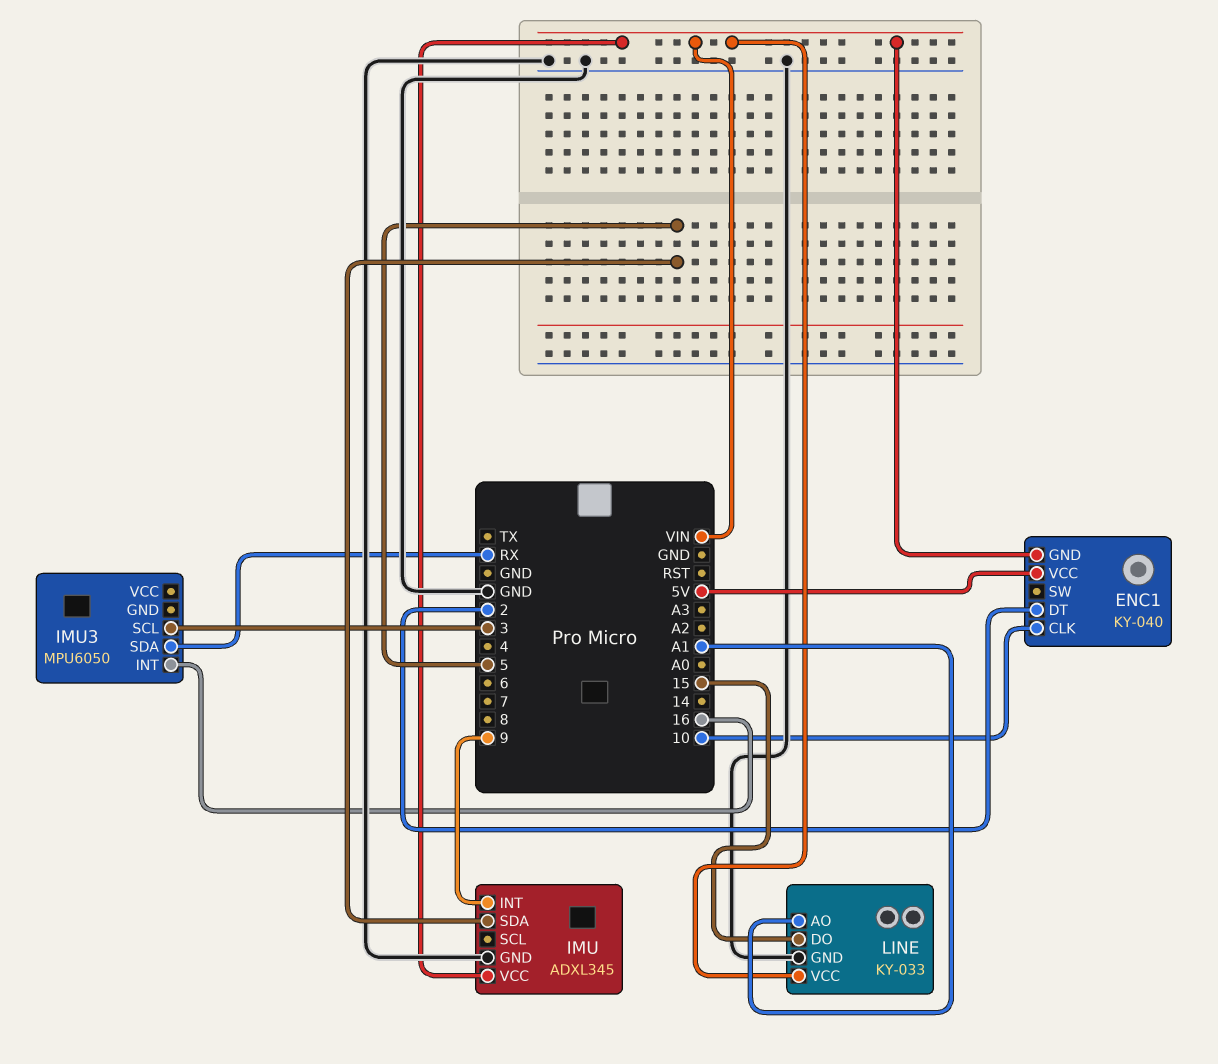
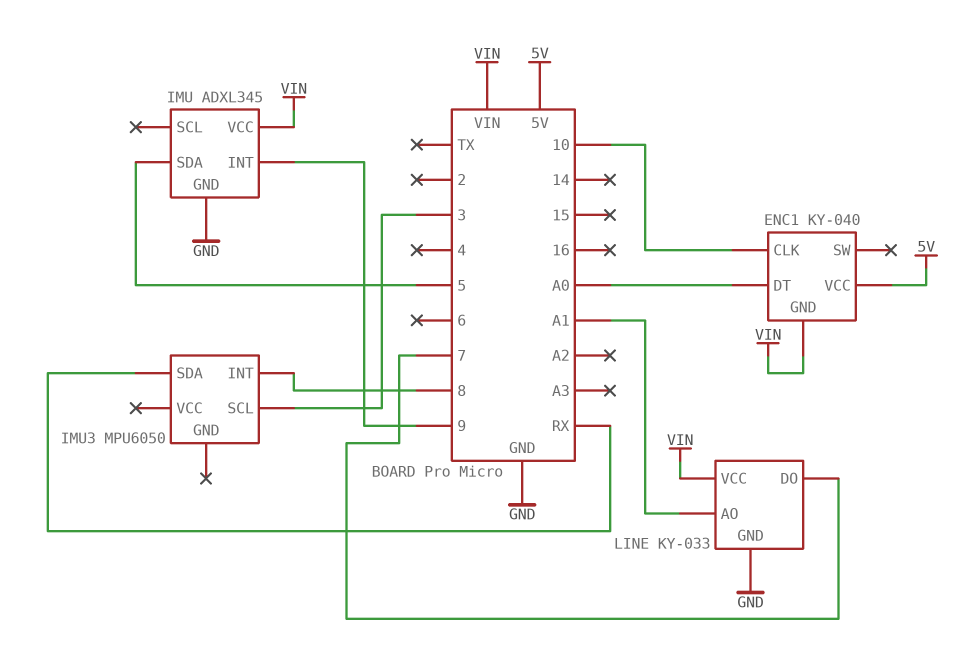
ENC1 pin DT: 2 -> A0
IMU3 pin INT: 16 -> 8
LINE pin DO: 15 -> 7

